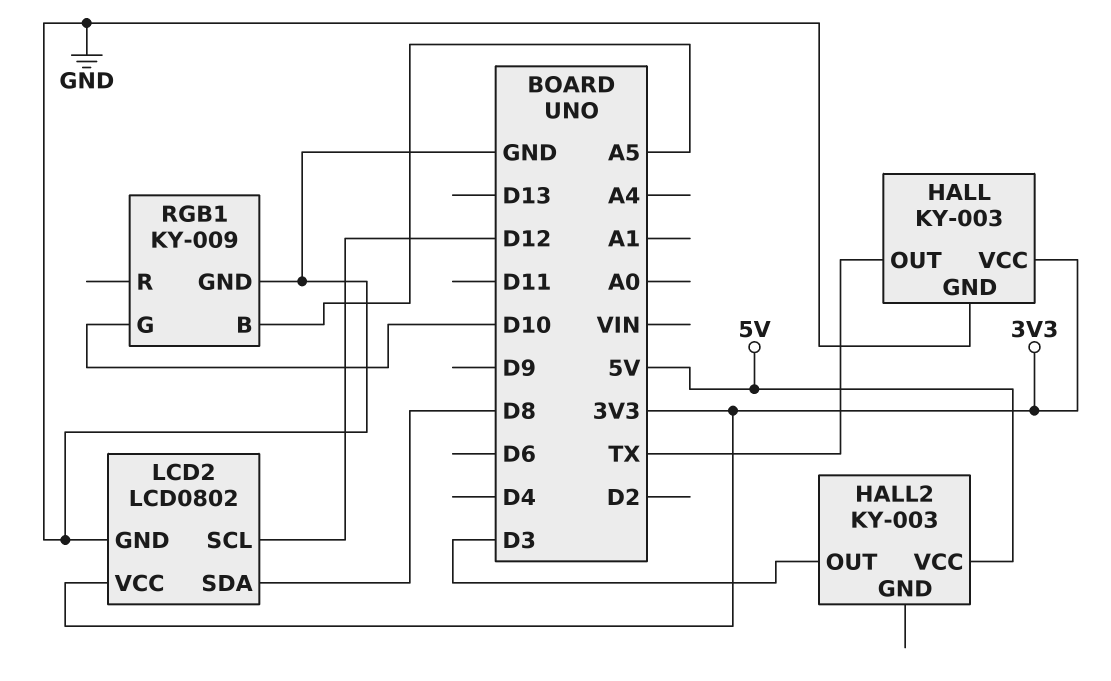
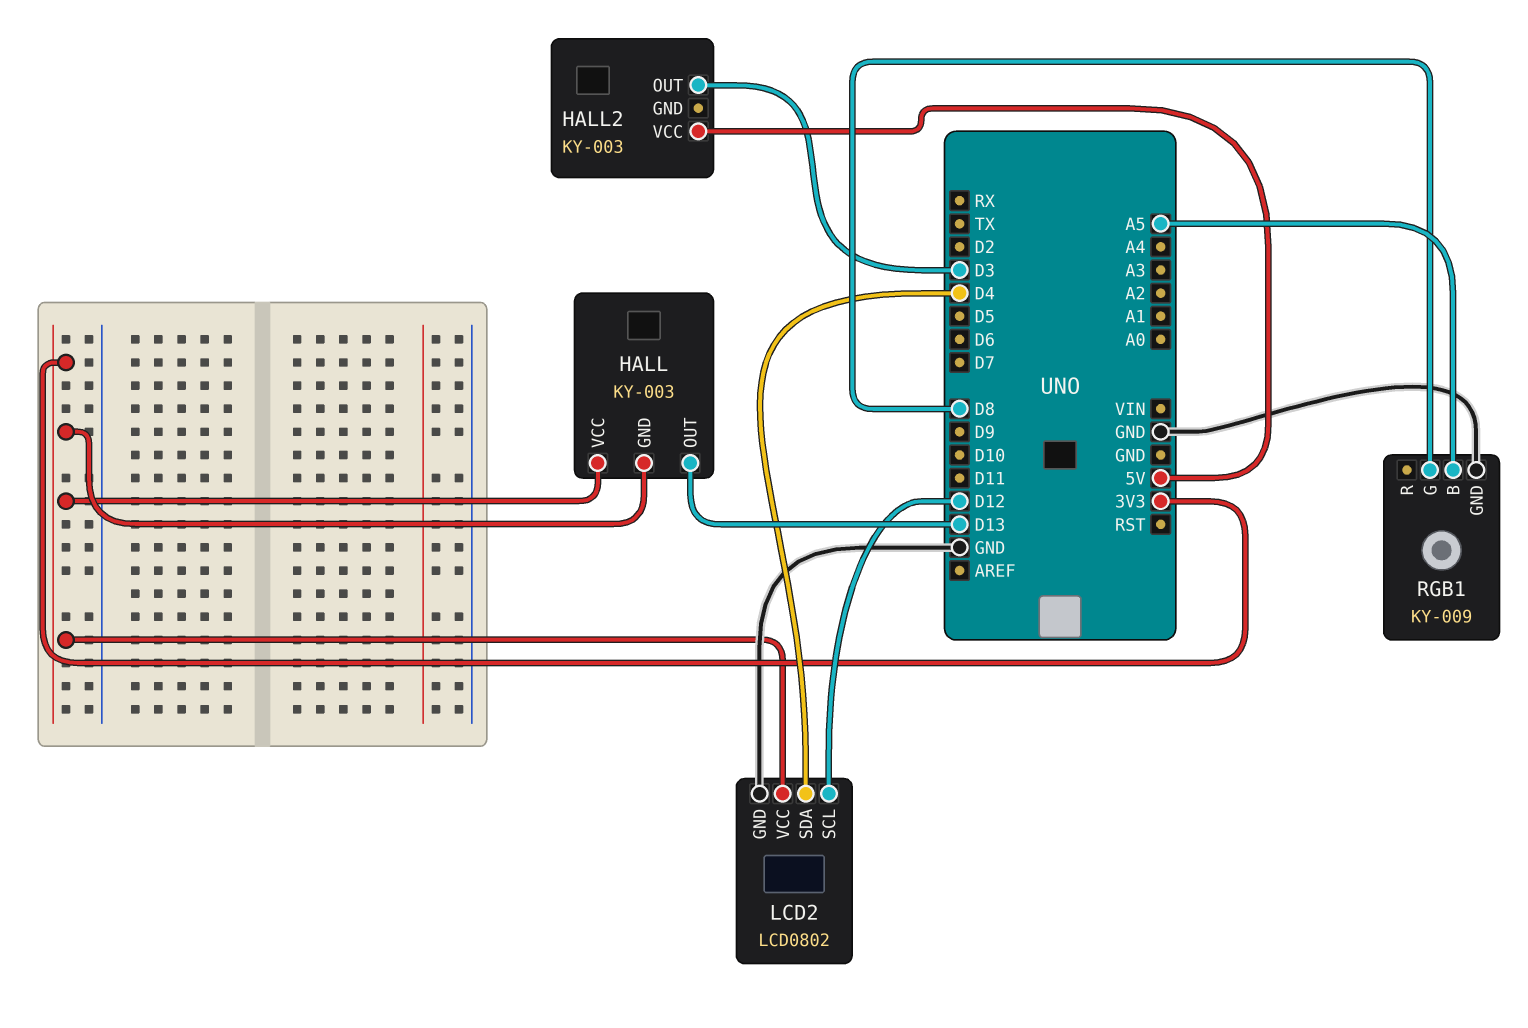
HALL pin GND: GND -> 3V3
HALL pin OUT: TX -> D13
LCD2 pin SDA: D8 -> D4
RGB1 pin G: D10 -> D8

